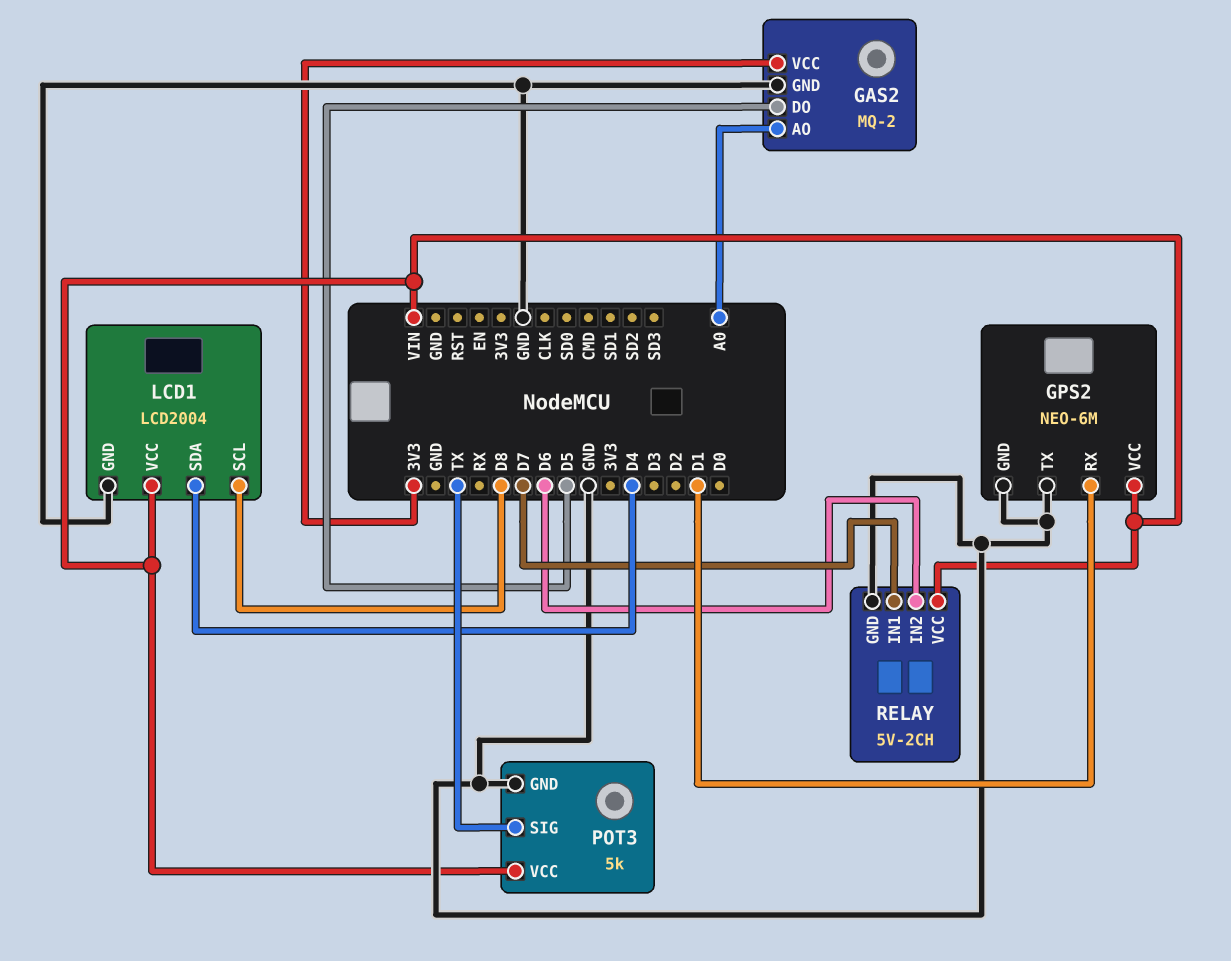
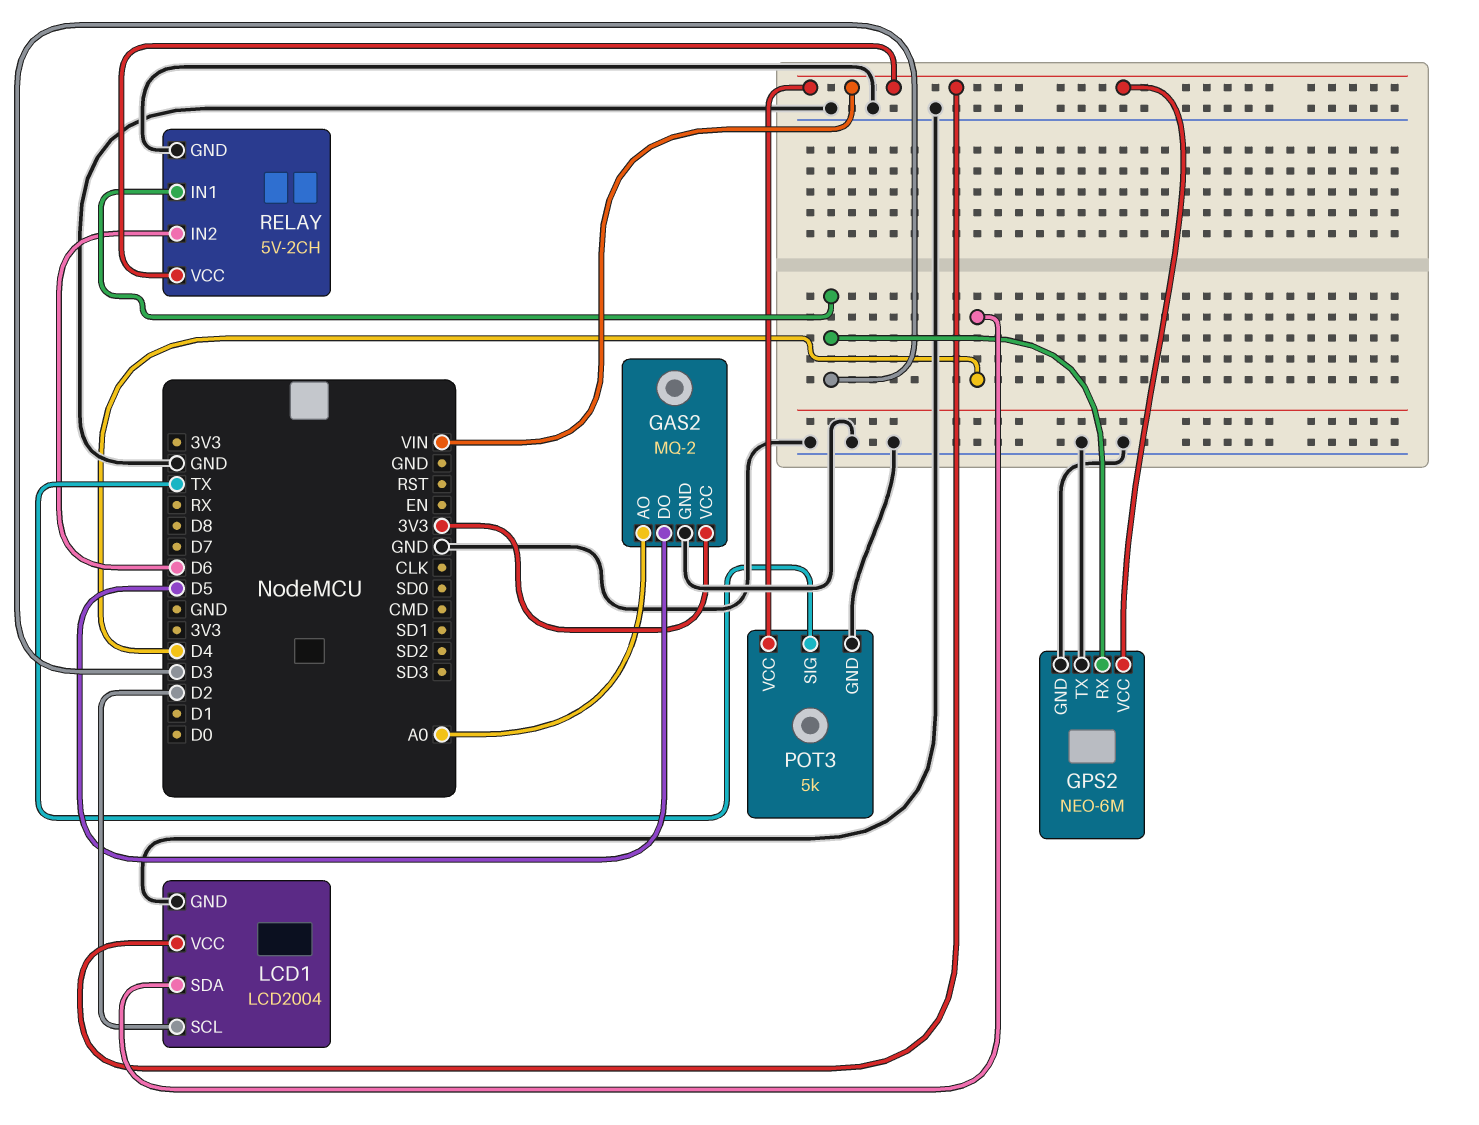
GPS2 pin RX: D1 -> D3
LCD1 pin SCL: D8 -> D2
RELAY pin IN1: D7 -> D3

